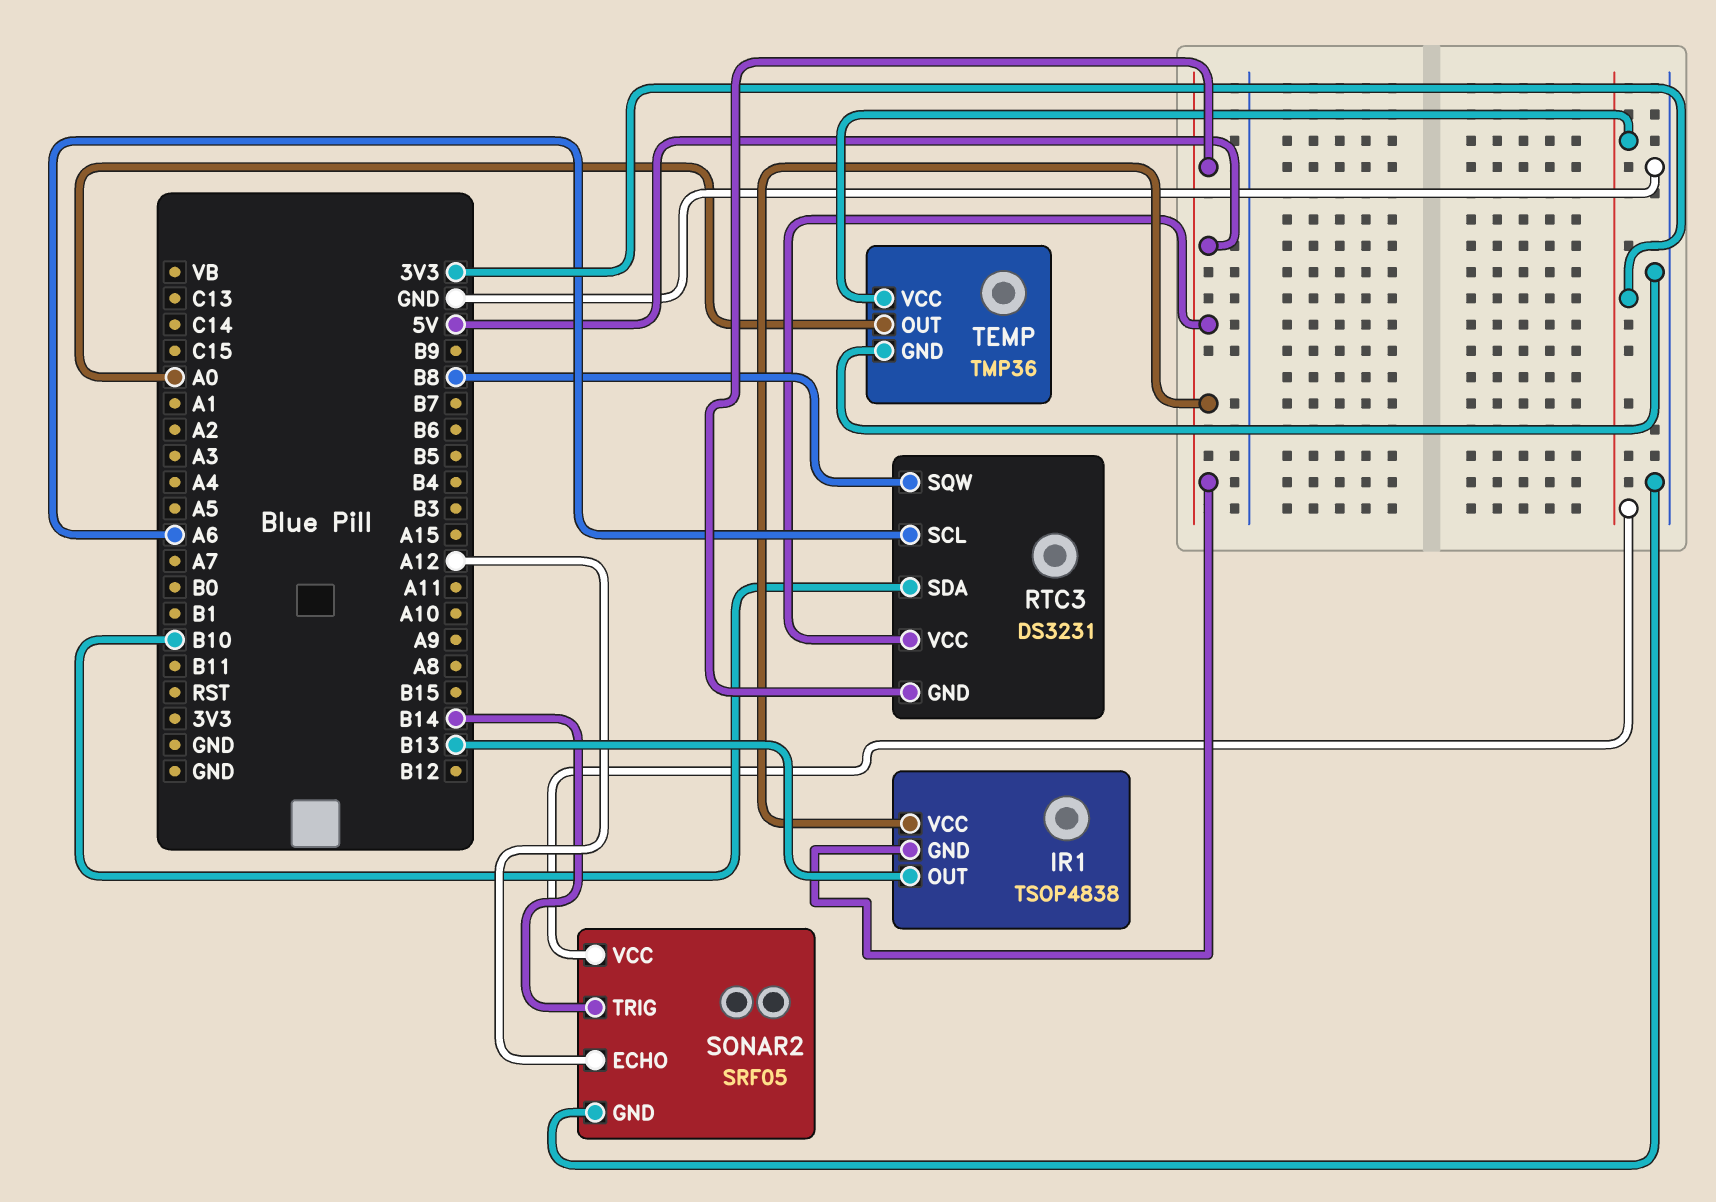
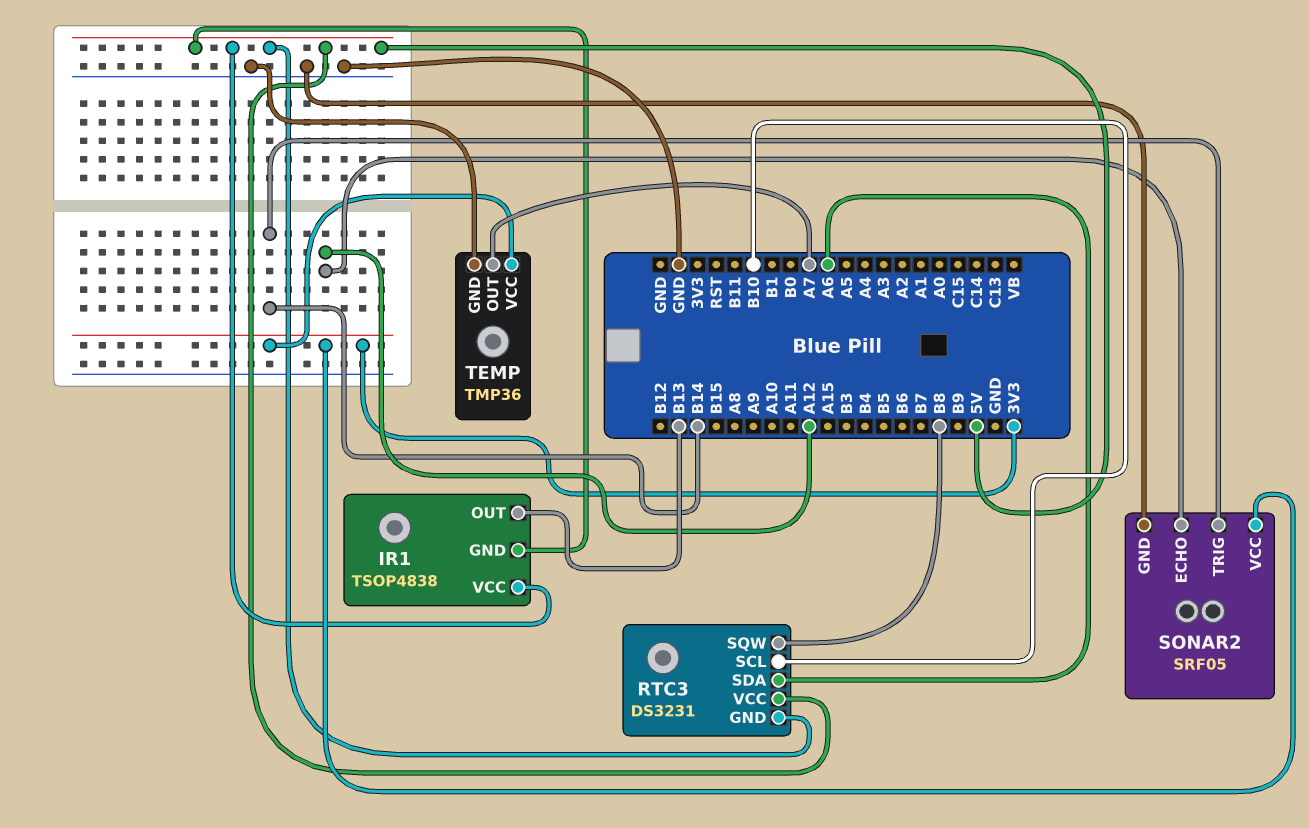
RTC3 pin SCL: A6 -> B10
RTC3 pin SDA: B10 -> A6
TEMP pin OUT: A0 -> A7

